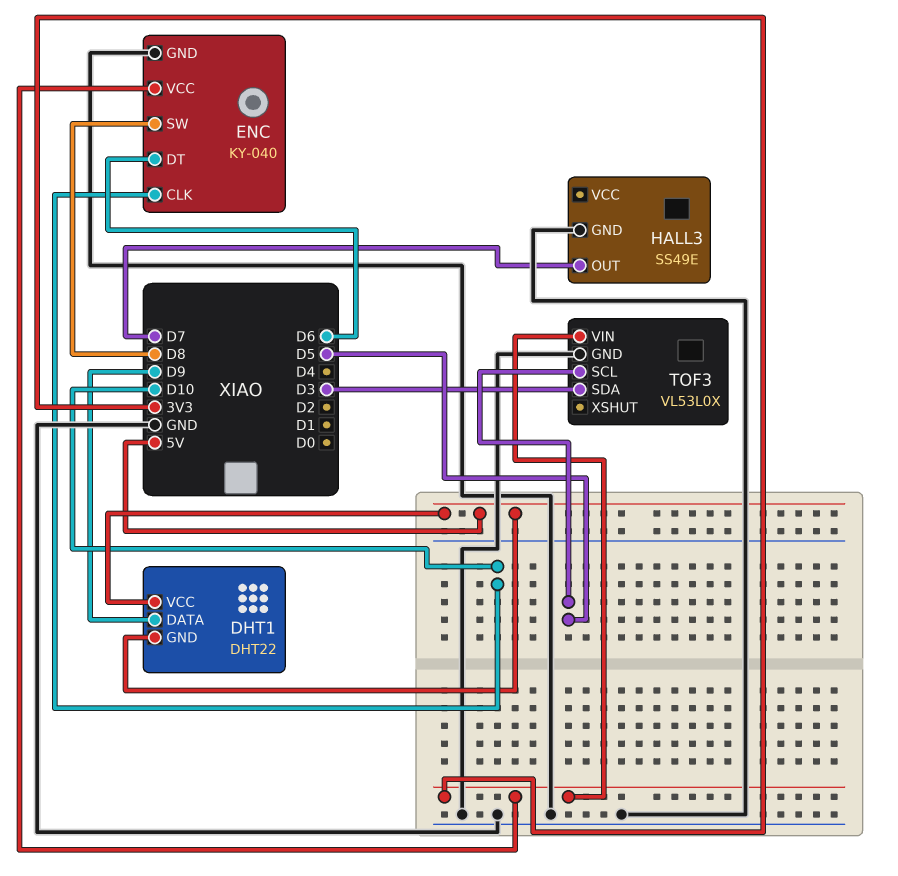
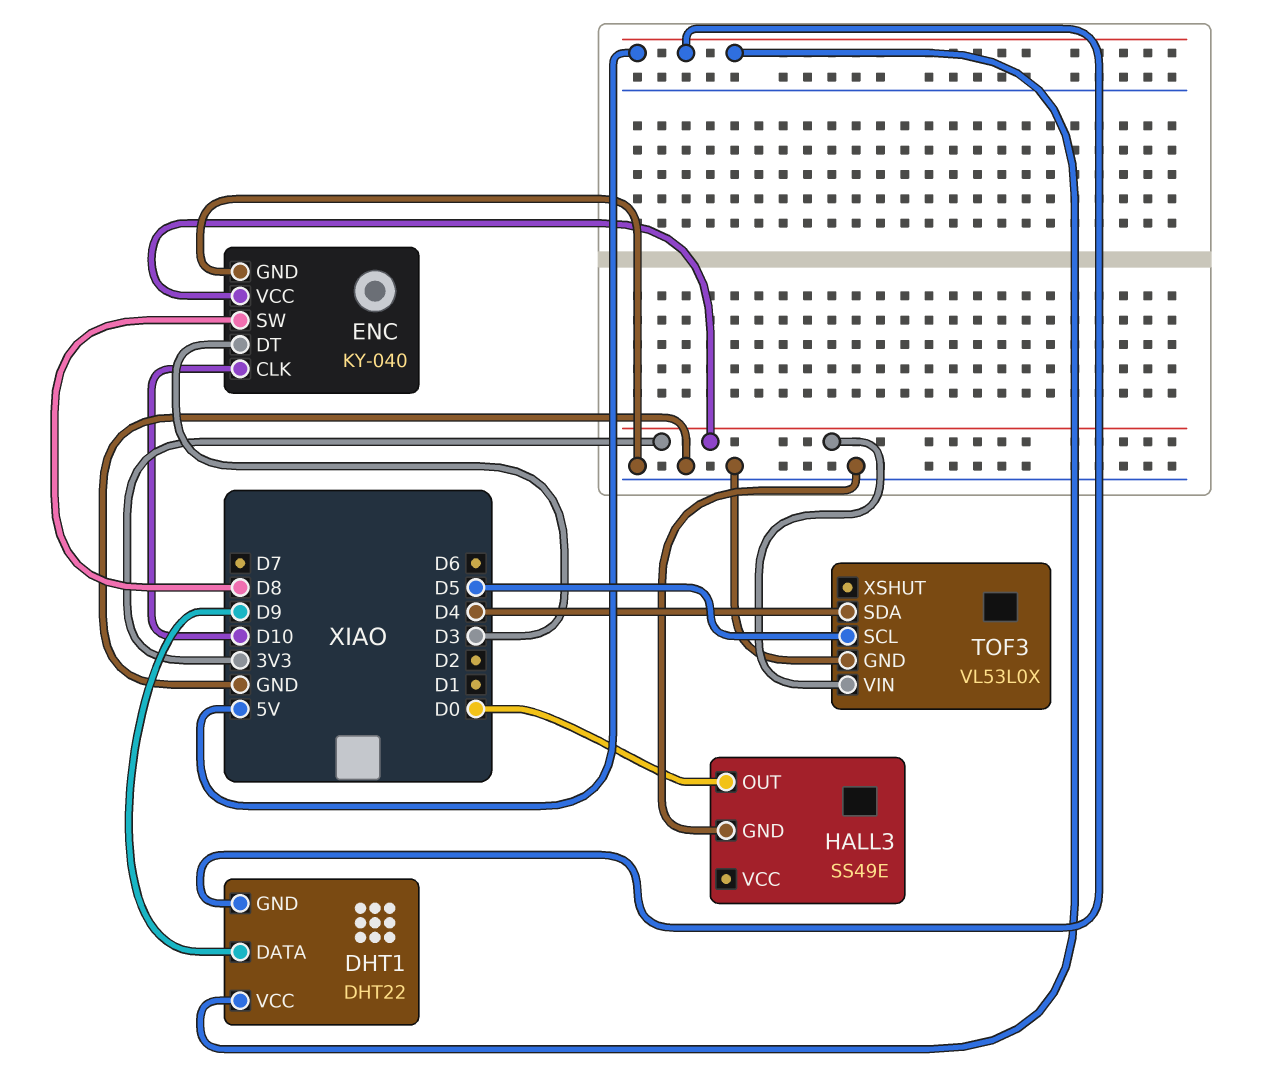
ENC pin DT: D6 -> D3
HALL3 pin OUT: D7 -> D0
TOF3 pin SDA: D3 -> D4

